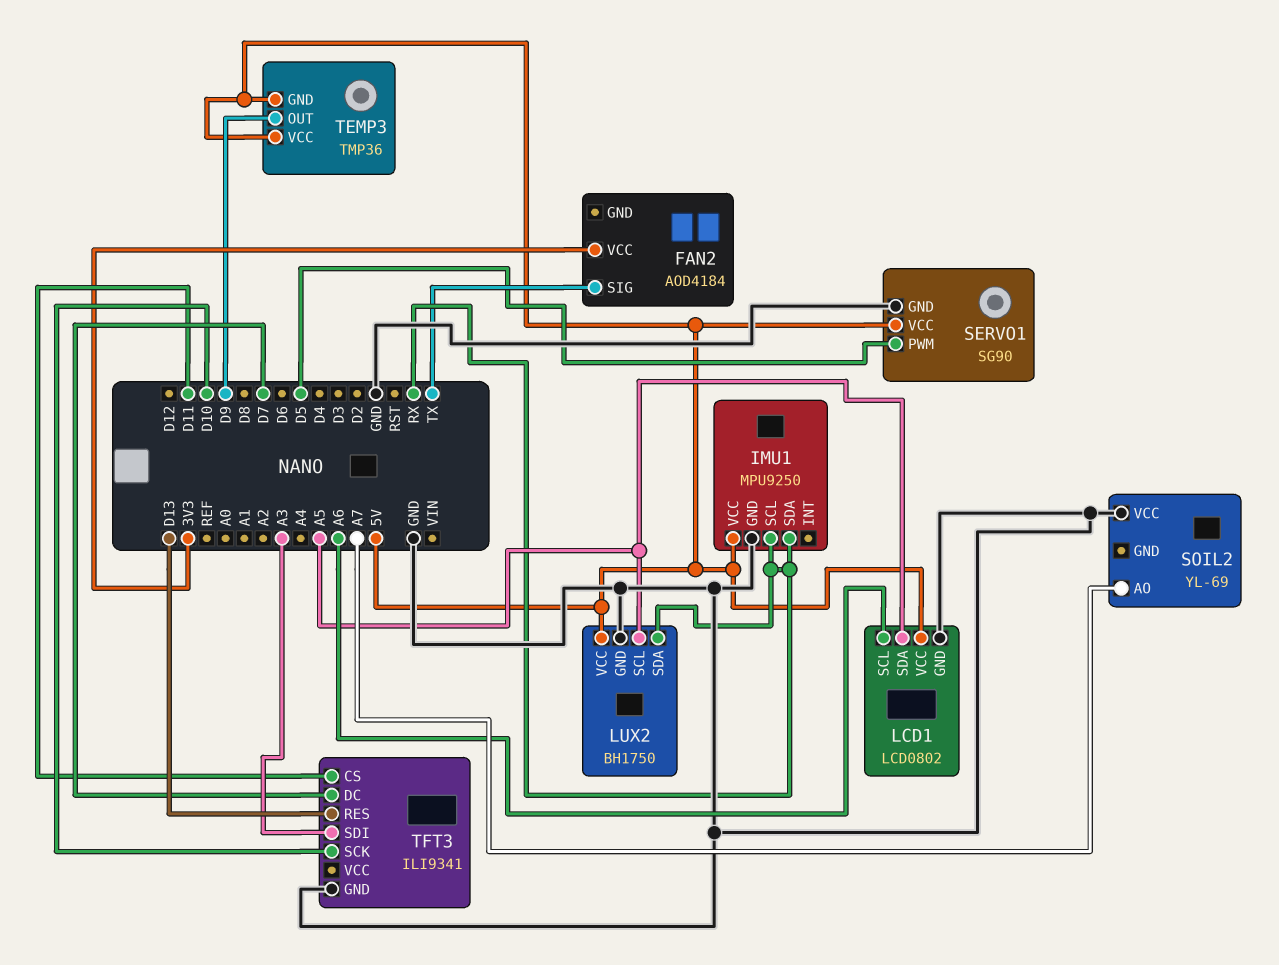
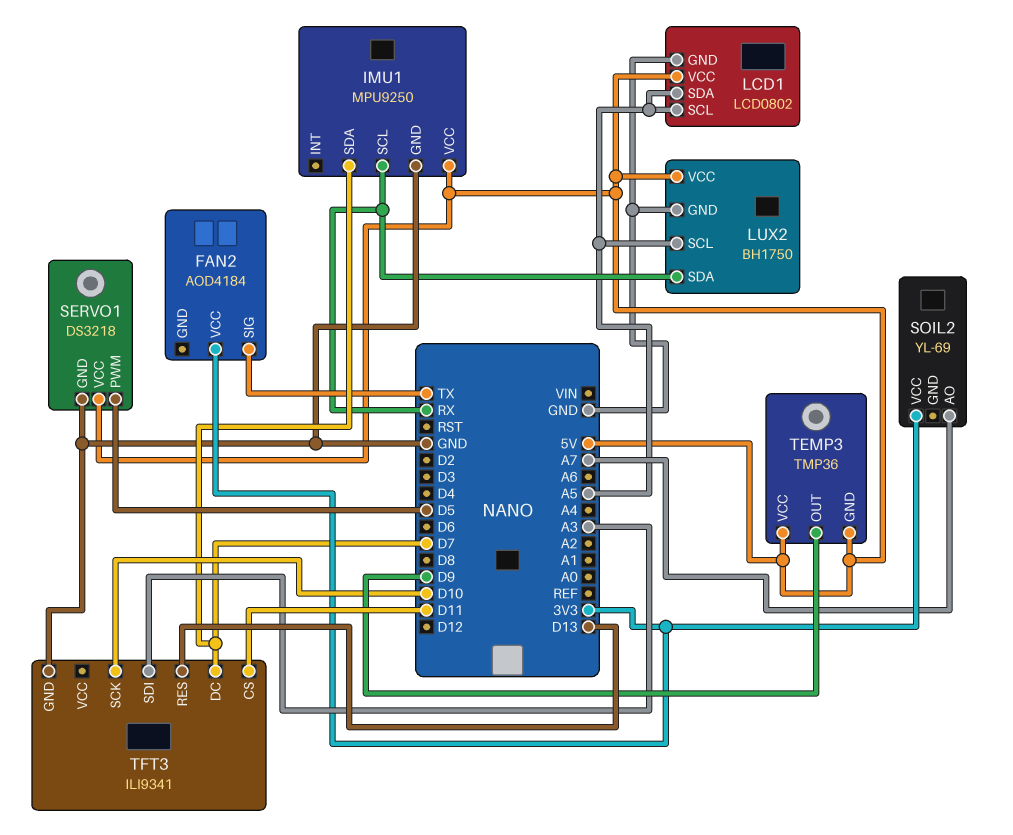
IMU1 pin SDA: RX -> D7
LCD1 pin SCL: A6 -> A5
SERVO1: SG90 -> DS3218
SOIL2 pin VCC: GND -> 3V3

